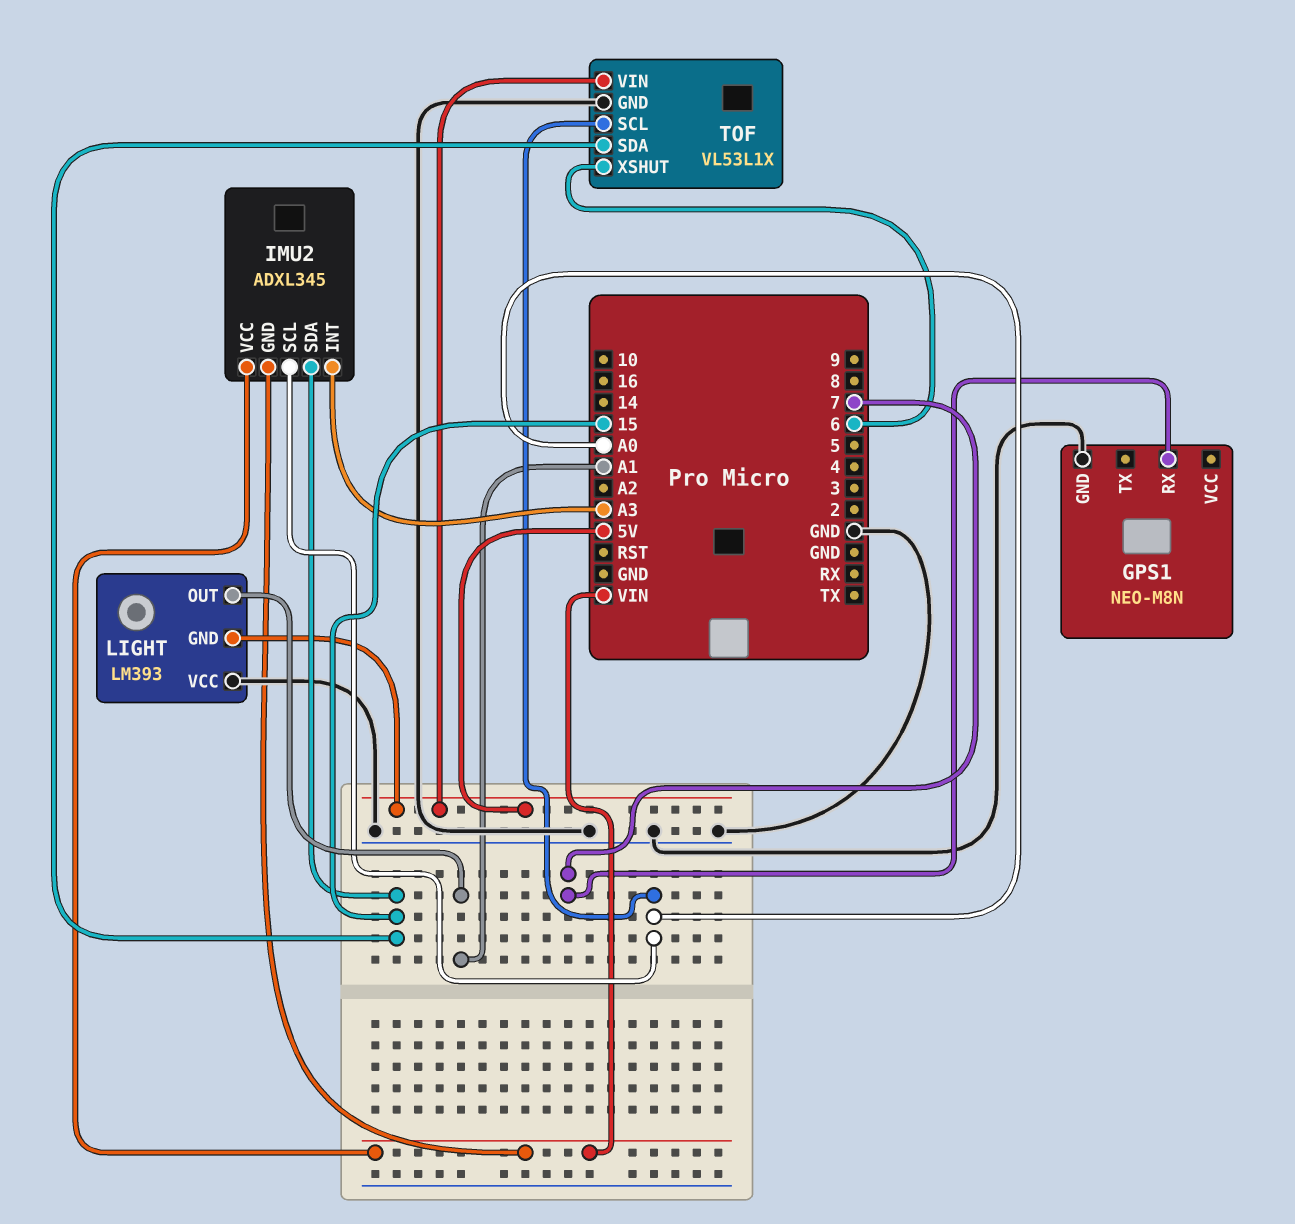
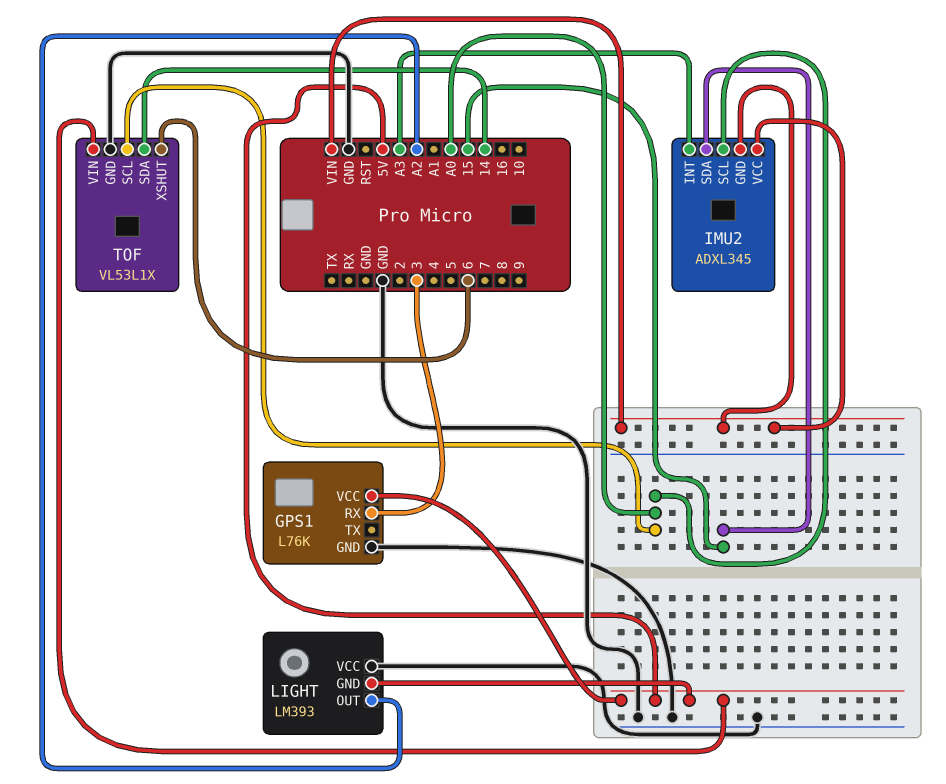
GPS1: NEO-M8N -> L76K
GPS1 pin RX: 7 -> 3
GPS1 pin VCC: none -> 5V
LIGHT pin OUT: A1 -> A2
TOF pin SDA: 15 -> 14

